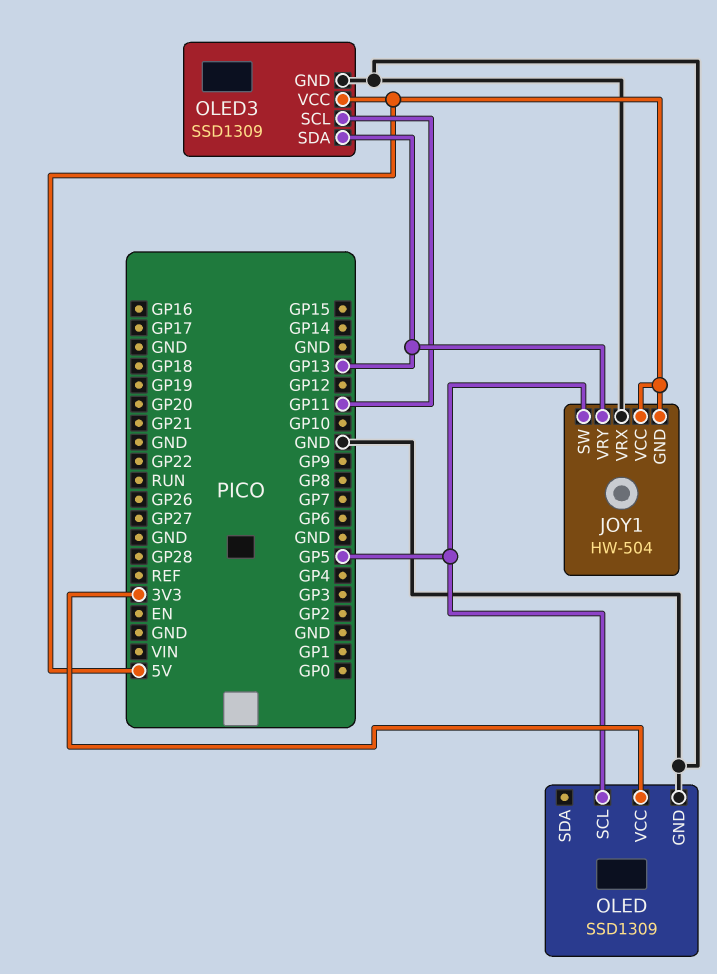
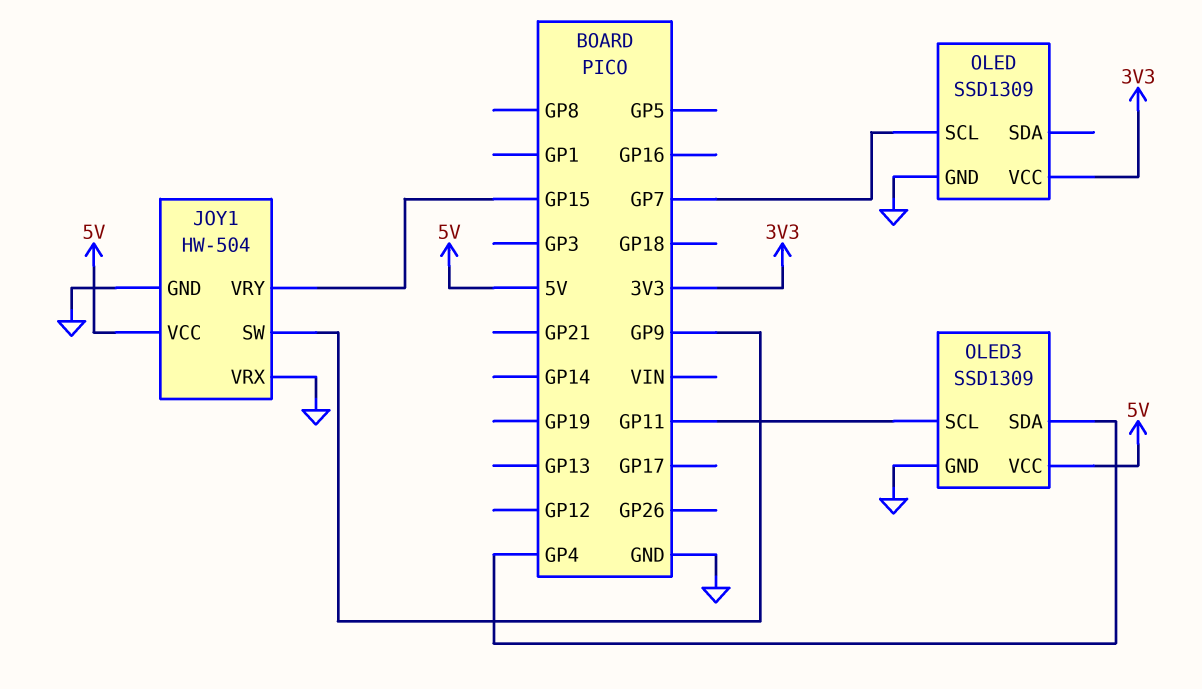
JOY1 pin GND: 5V -> GND
JOY1 pin SW: GP5 -> GP9
JOY1 pin VRY: GP13 -> GP15
OLED pin SCL: GP5 -> GP7
OLED3 pin SDA: GP13 -> GP4

